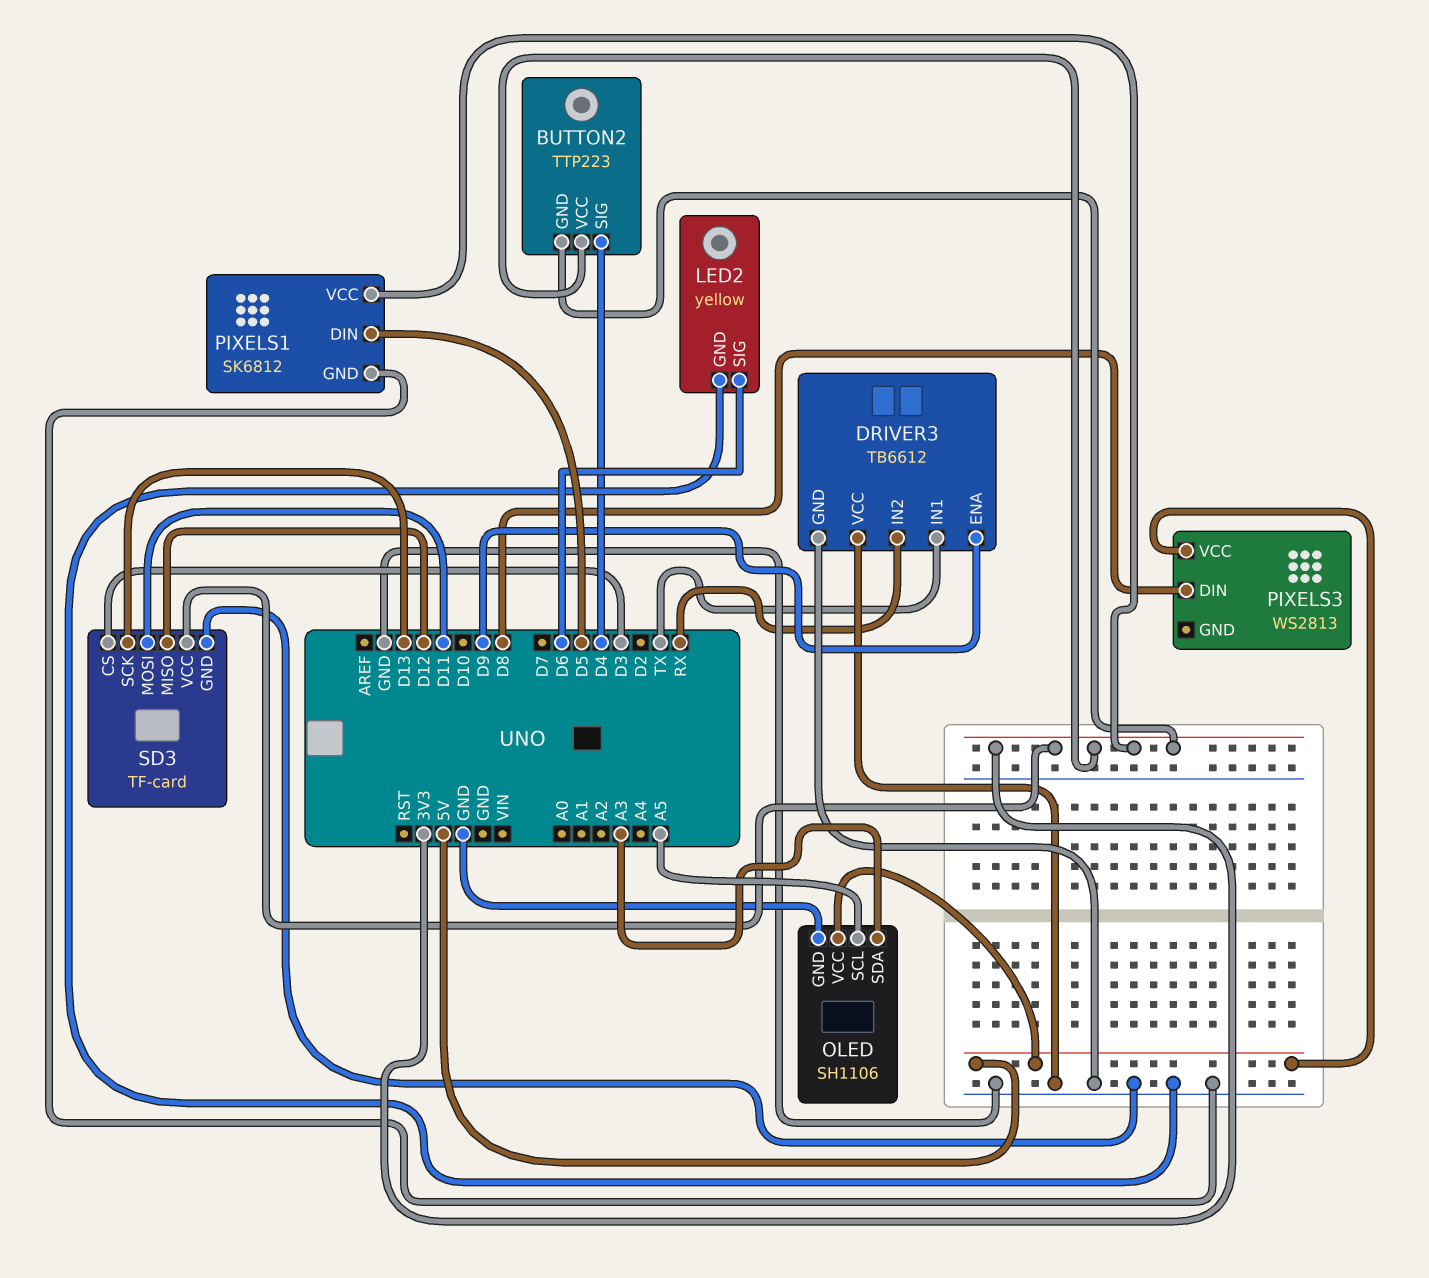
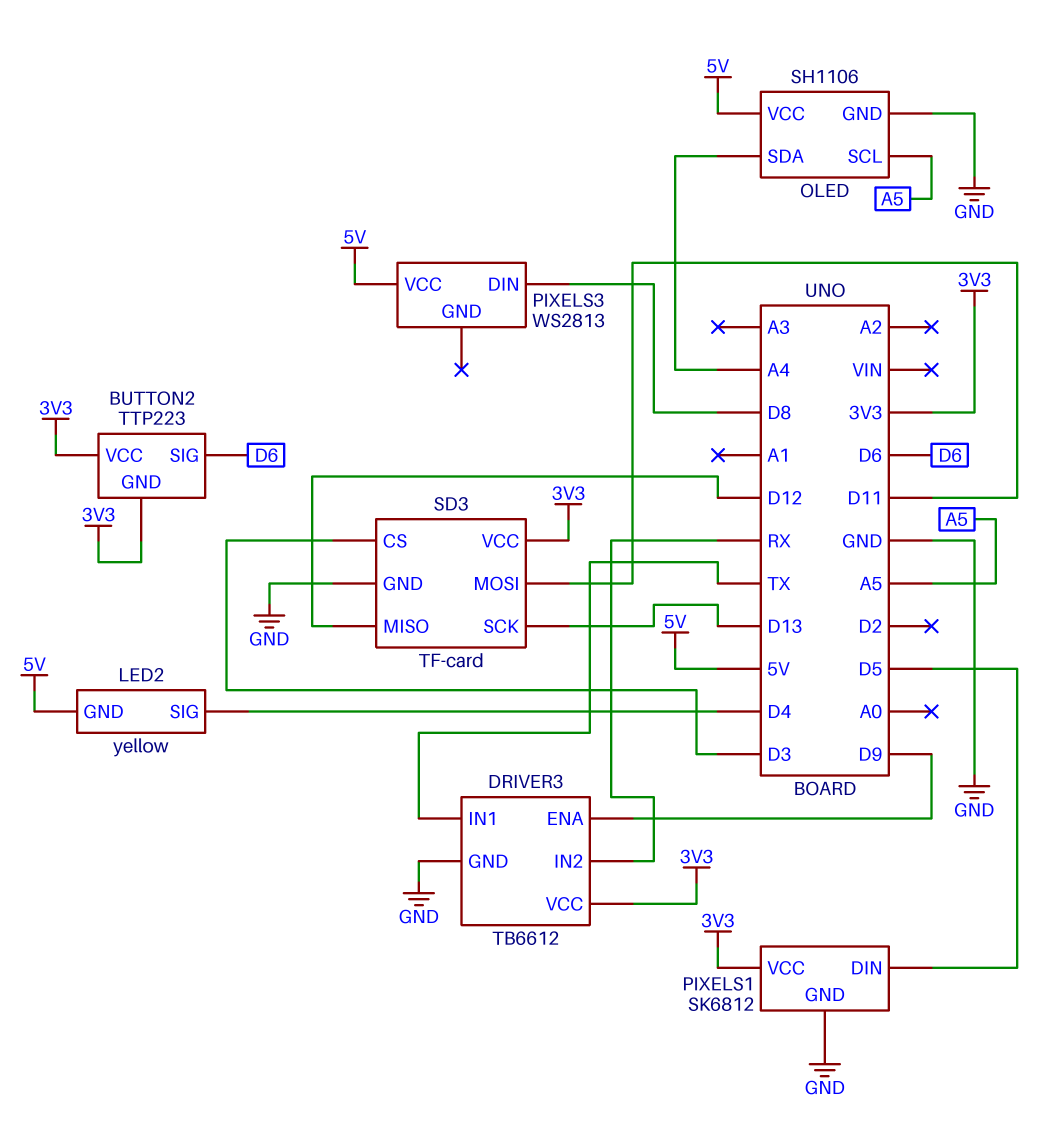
BUTTON2 pin SIG: D4 -> D6
DRIVER3 pin VCC: GND -> 3V3
LED2 pin GND: GND -> 5V
LED2 pin SIG: D6 -> D4
OLED pin SDA: A3 -> A4

